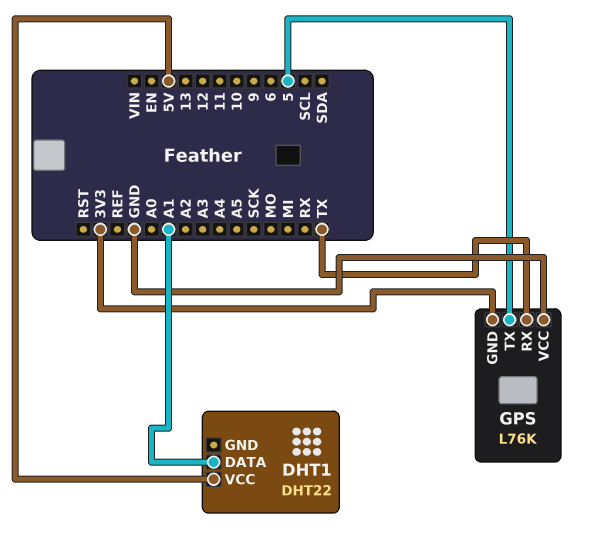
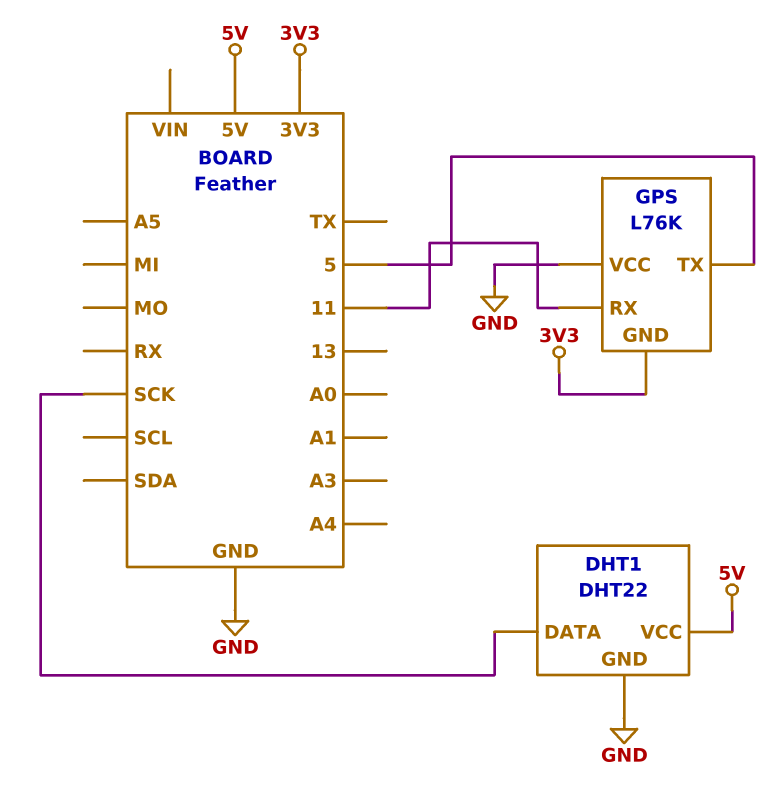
DHT1 pin DATA: A1 -> SCK
DHT1 pin GND: none -> GND
GPS pin RX: TX -> 11

